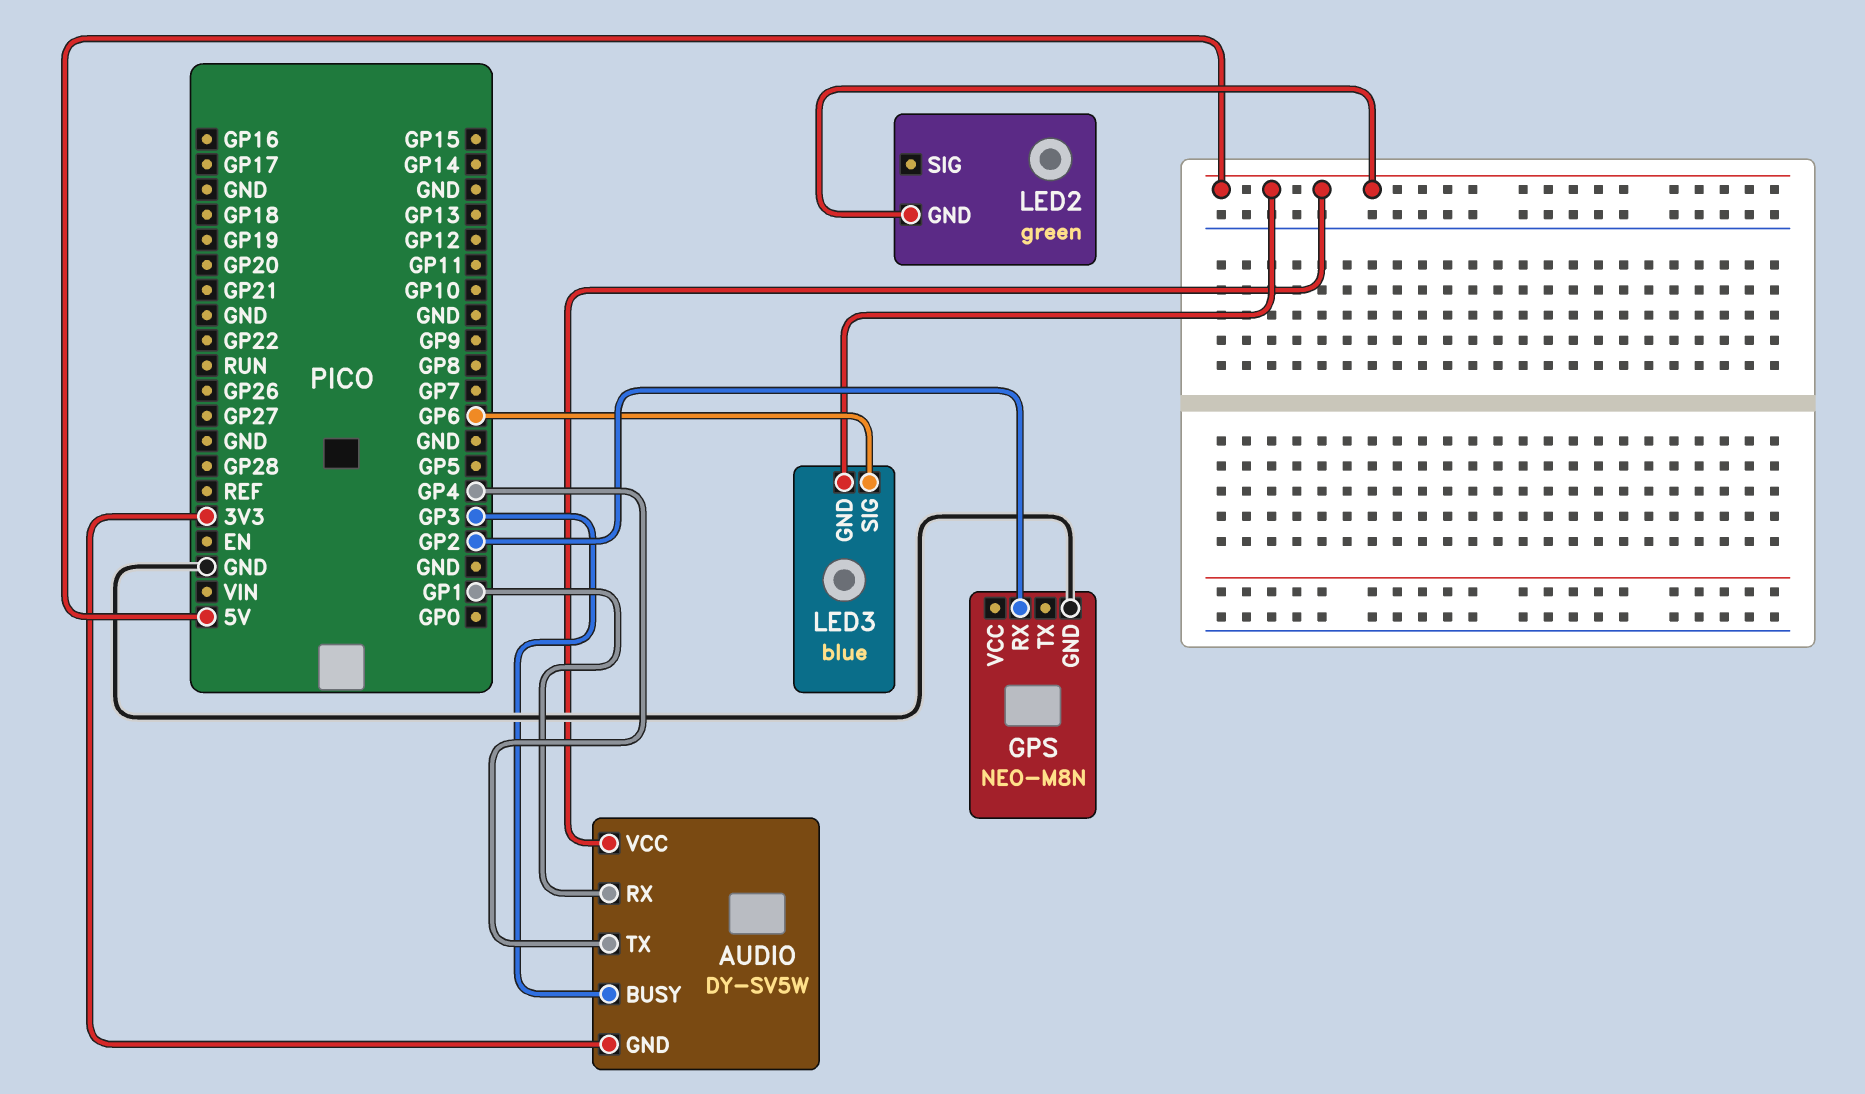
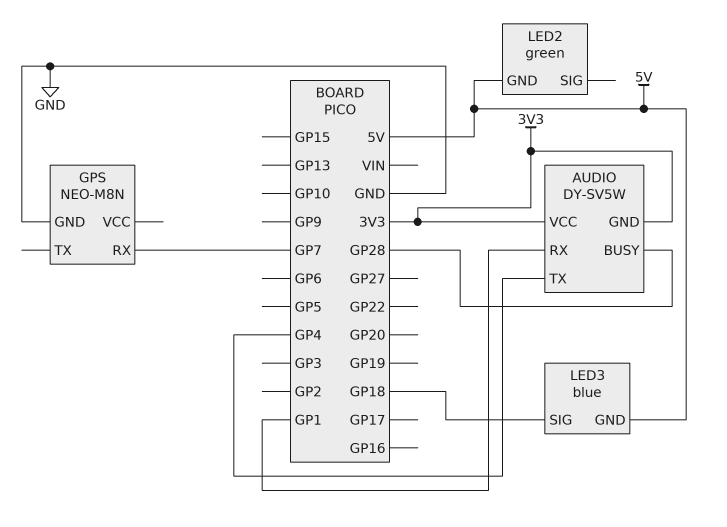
AUDIO pin BUSY: GP3 -> GP28
AUDIO pin VCC: 5V -> 3V3
GPS pin RX: GP2 -> GP7
LED3 pin SIG: GP6 -> GP18

